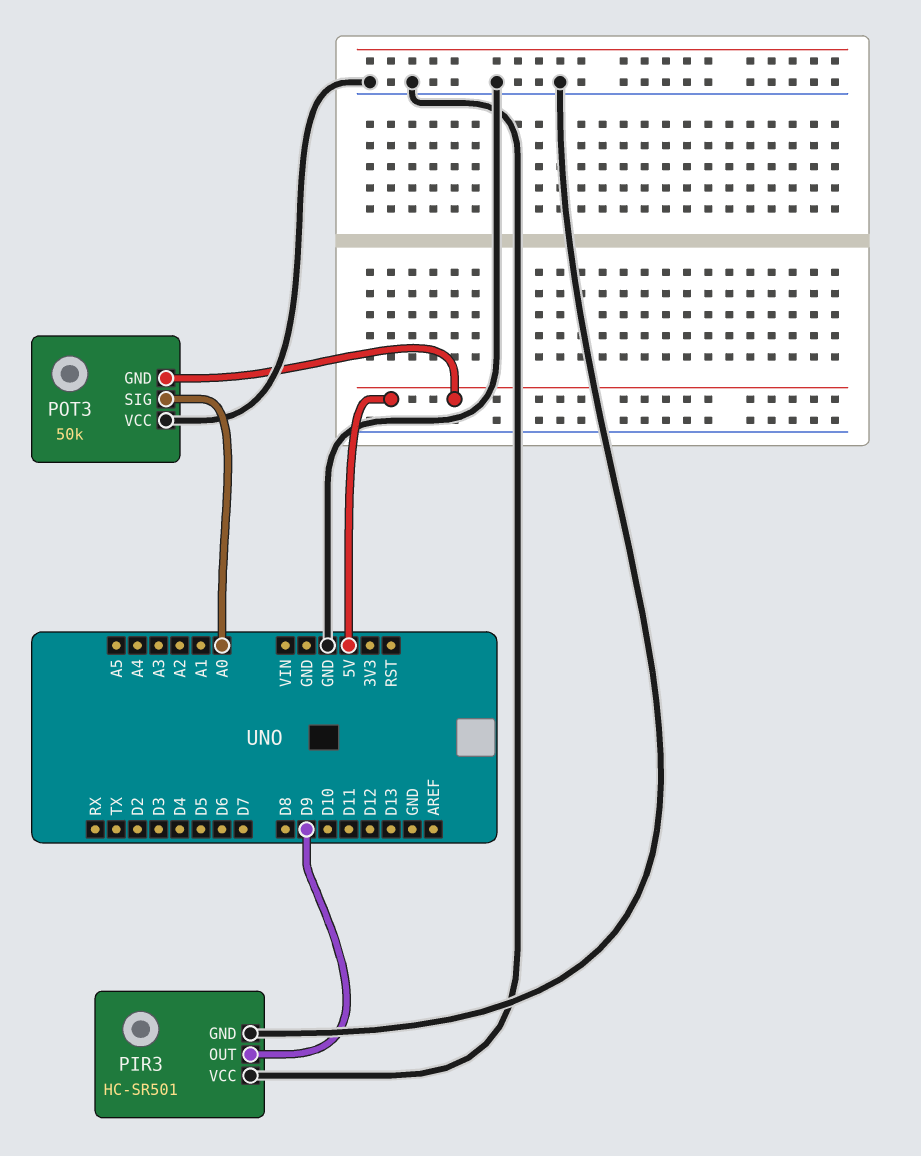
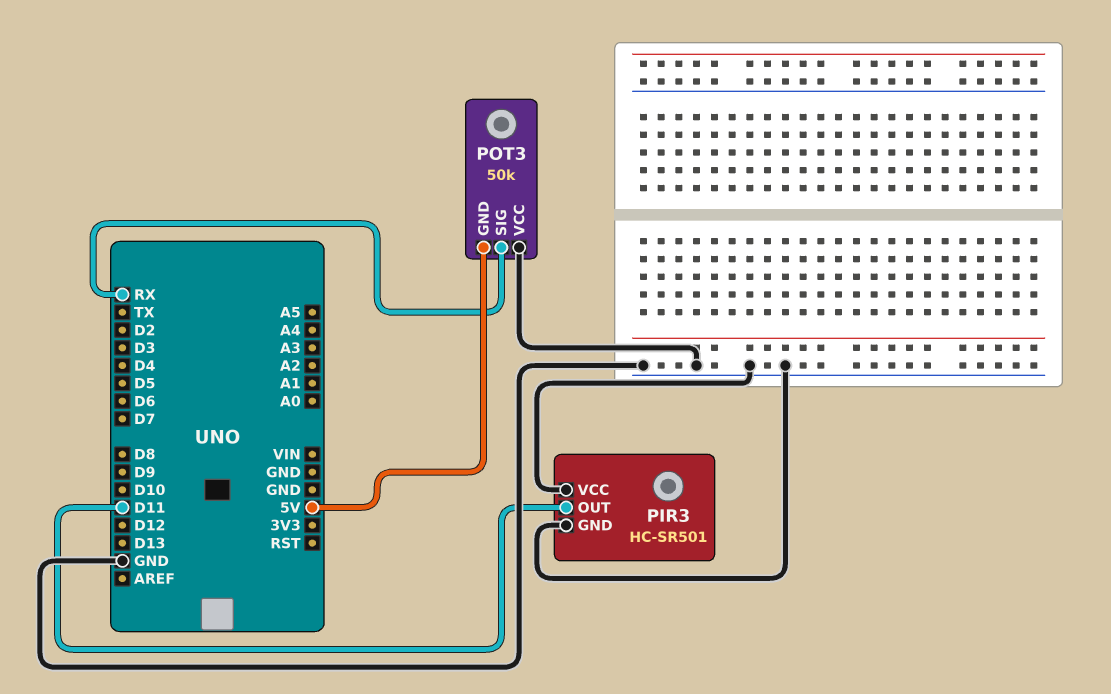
PIR3 pin OUT: D9 -> D11
POT3 pin SIG: A0 -> RX

